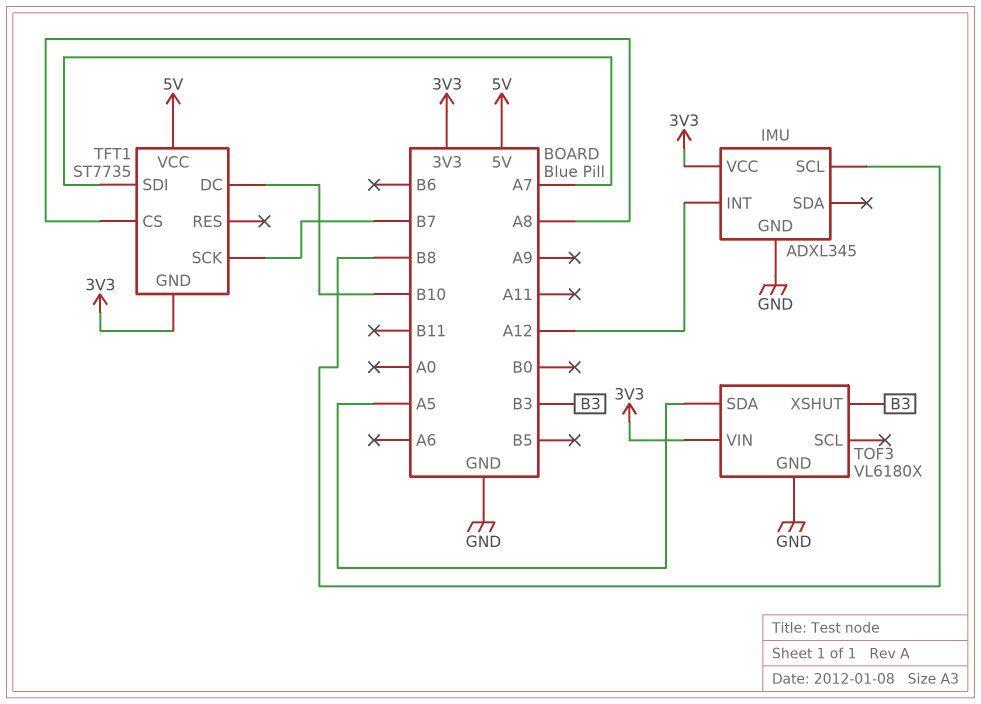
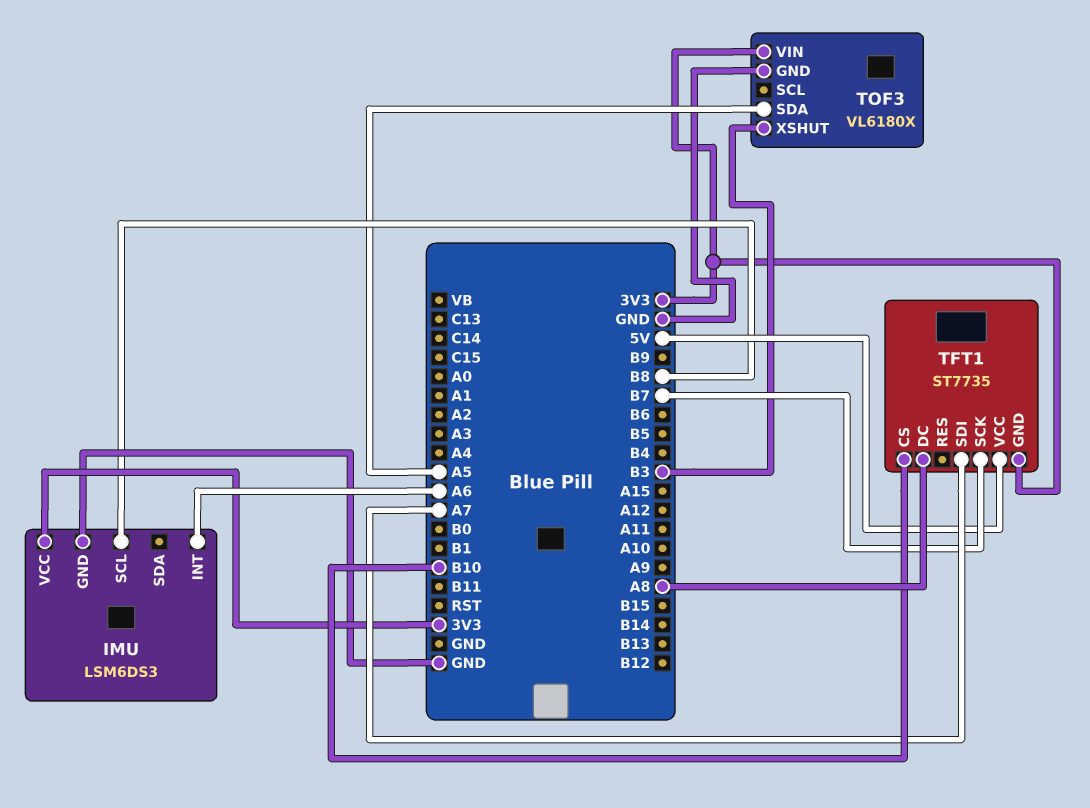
IMU: ADXL345 -> LSM6DS3
IMU pin INT: A12 -> A6
TFT1 pin CS: A8 -> B10
TFT1 pin DC: B10 -> A8

